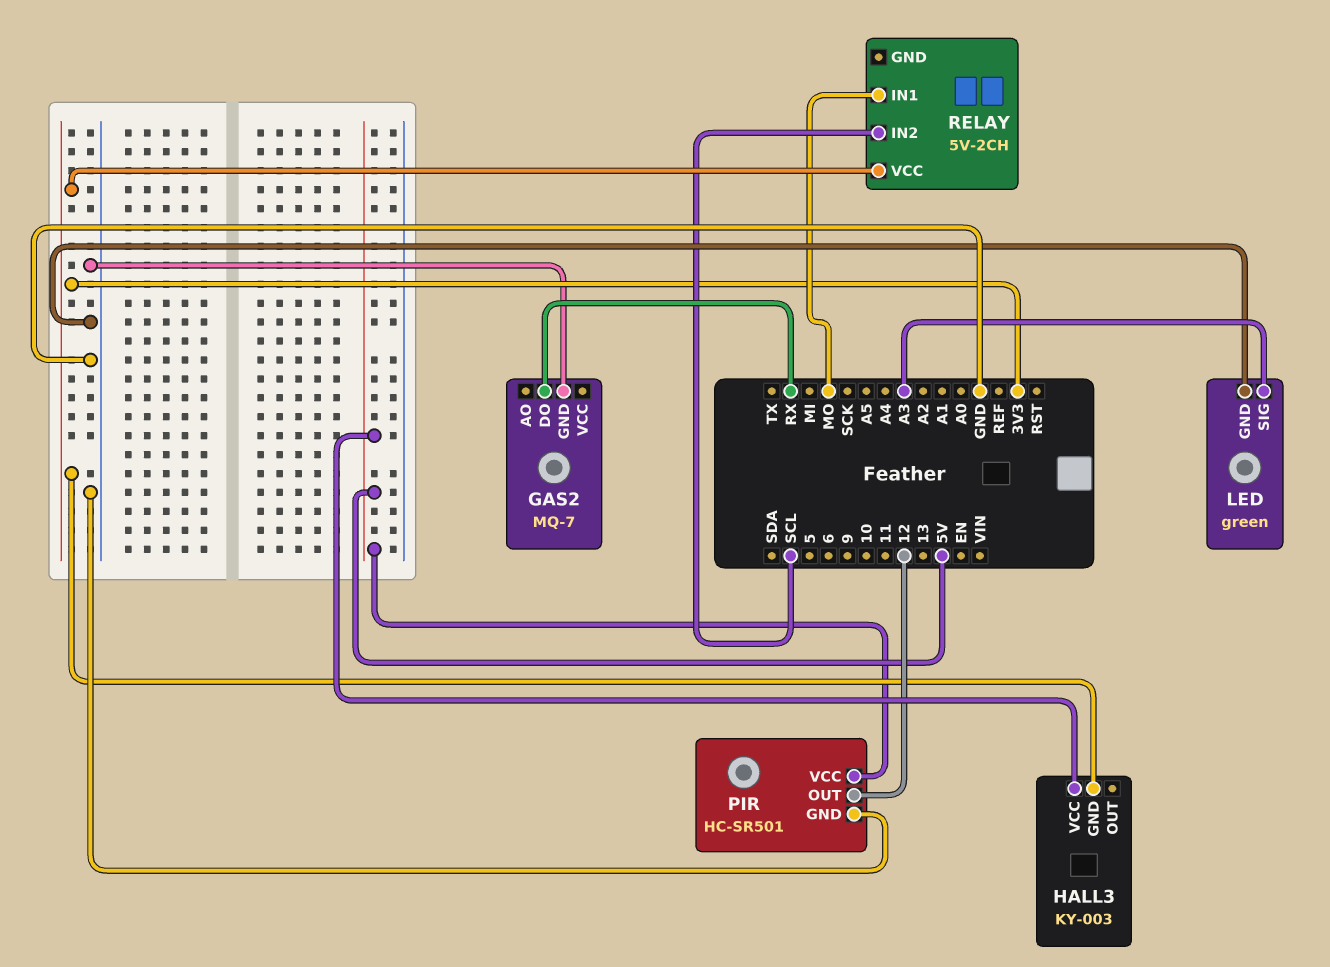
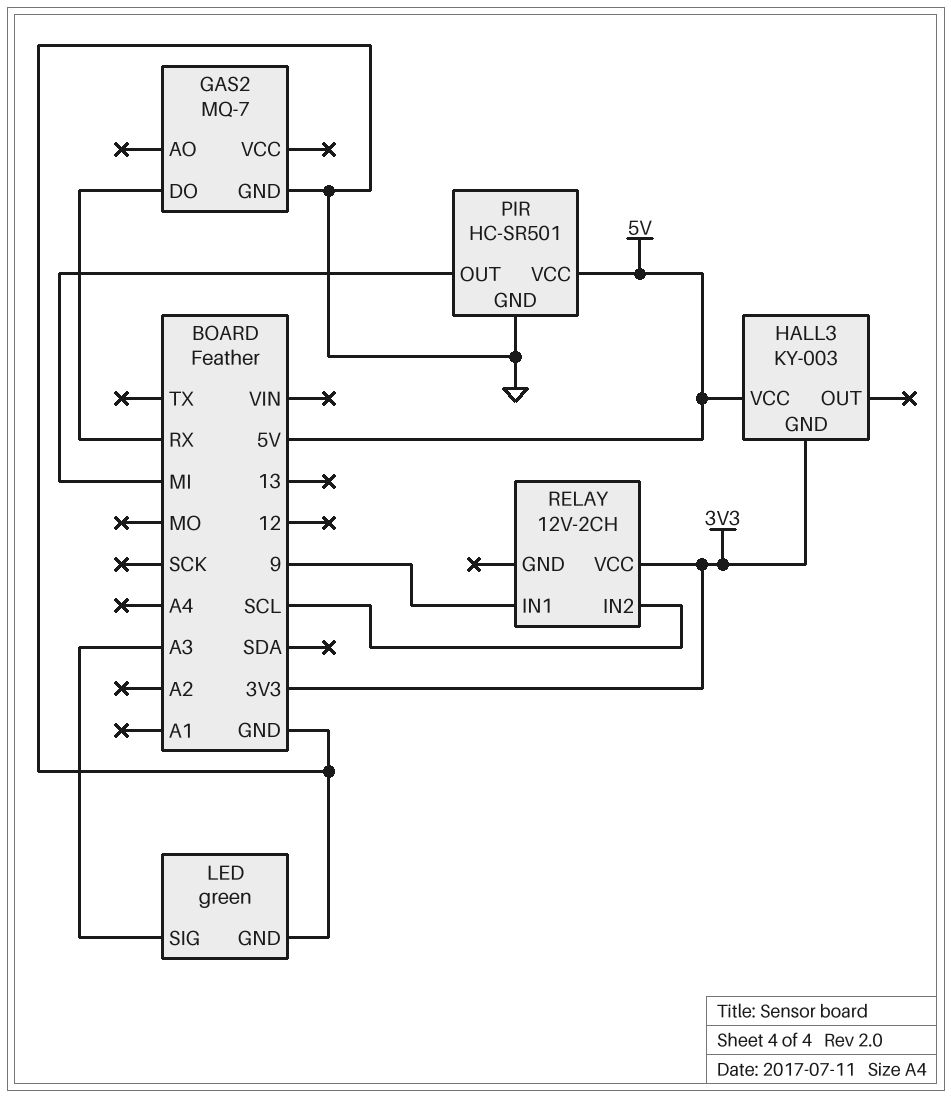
PIR pin OUT: 12 -> MI
RELAY: 5V-2CH -> 12V-2CH
RELAY pin IN1: MO -> 9

